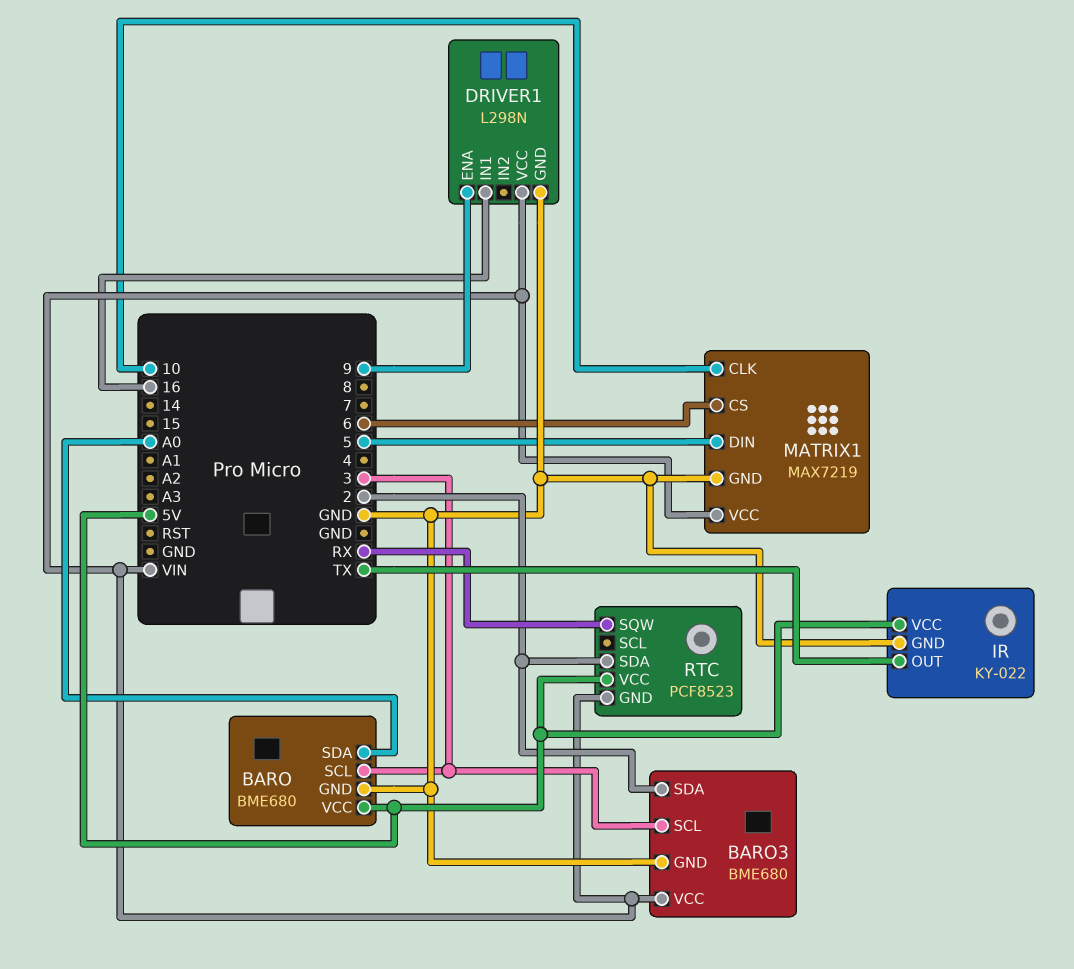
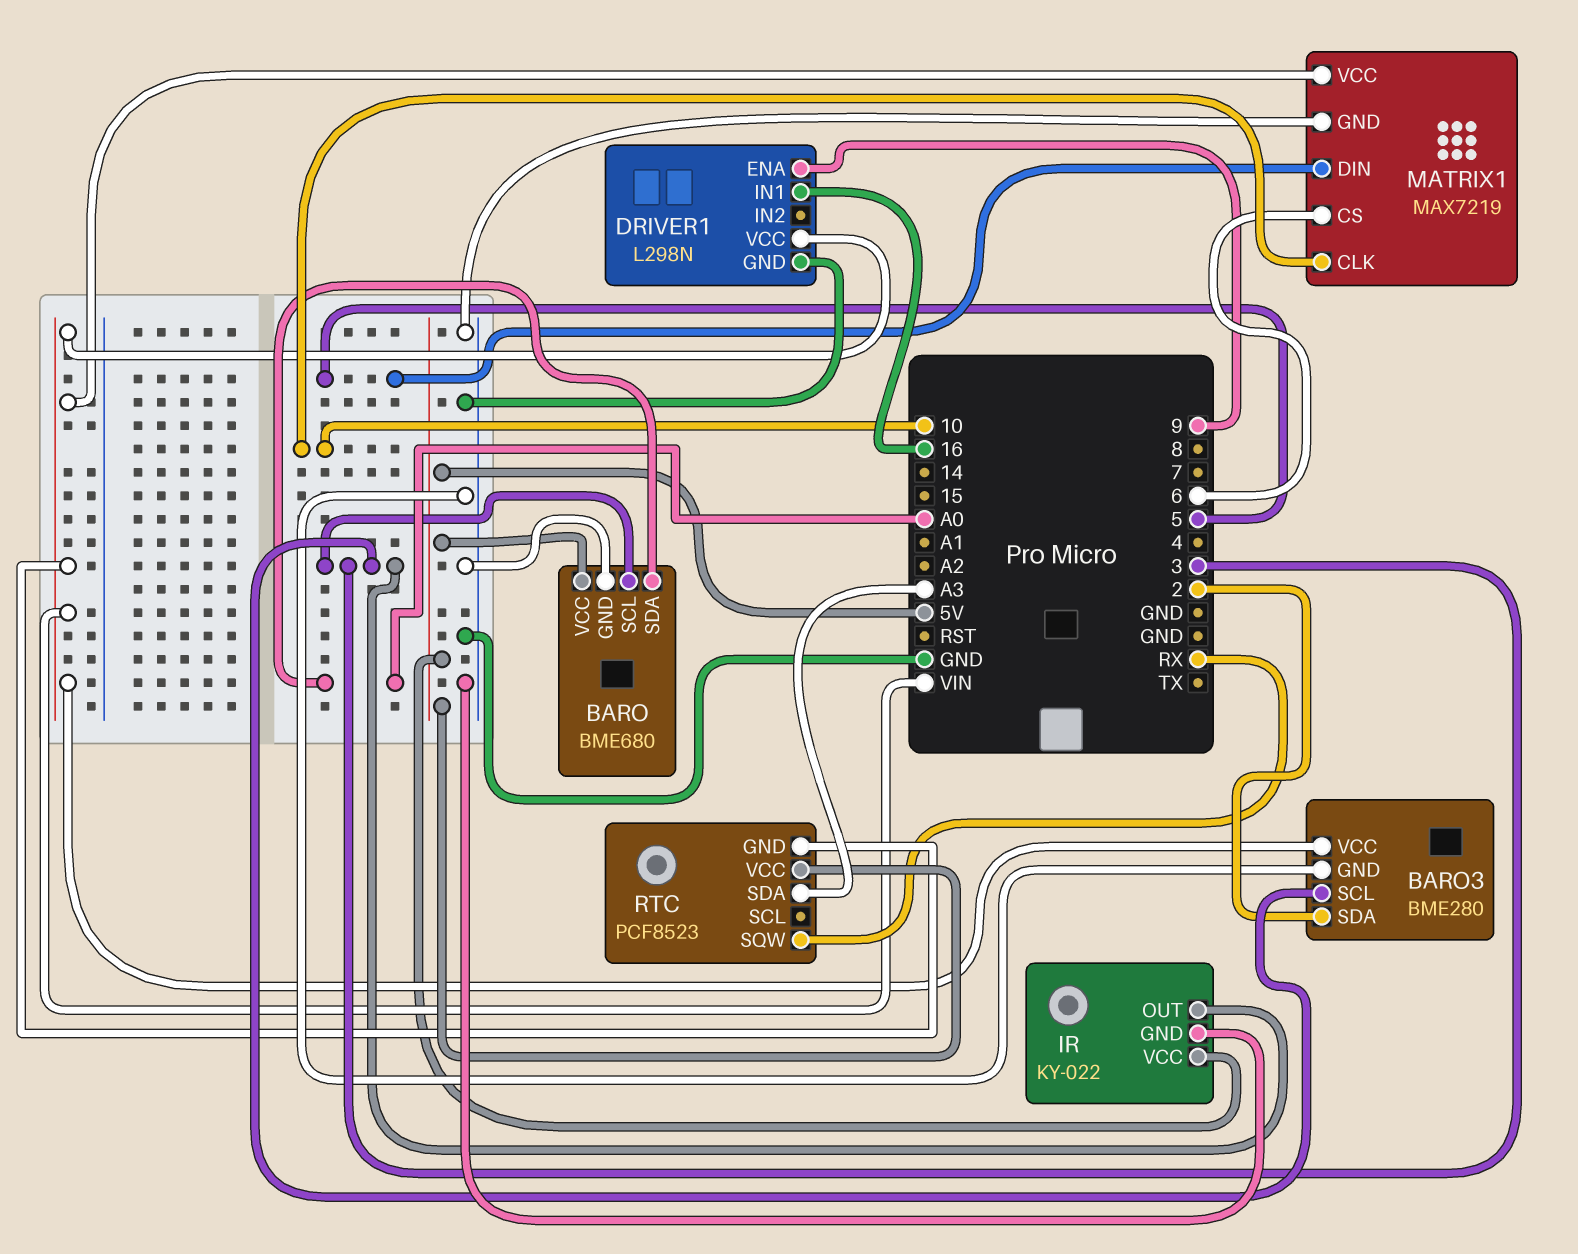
BARO3: BME680 -> BME280
IR pin OUT: TX -> 3
RTC pin SDA: 2 -> A3

